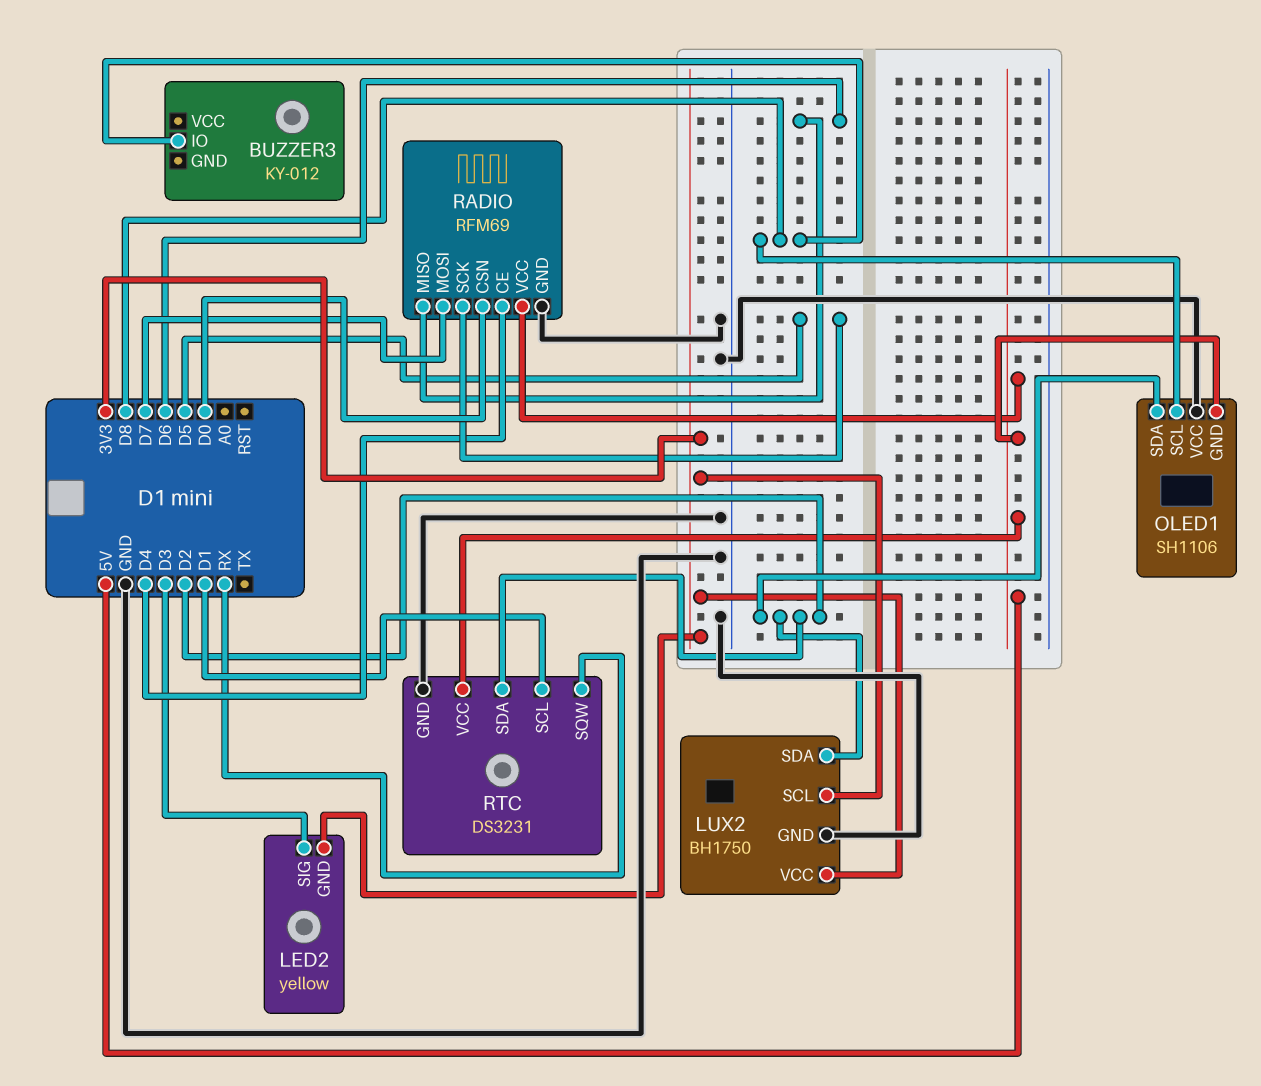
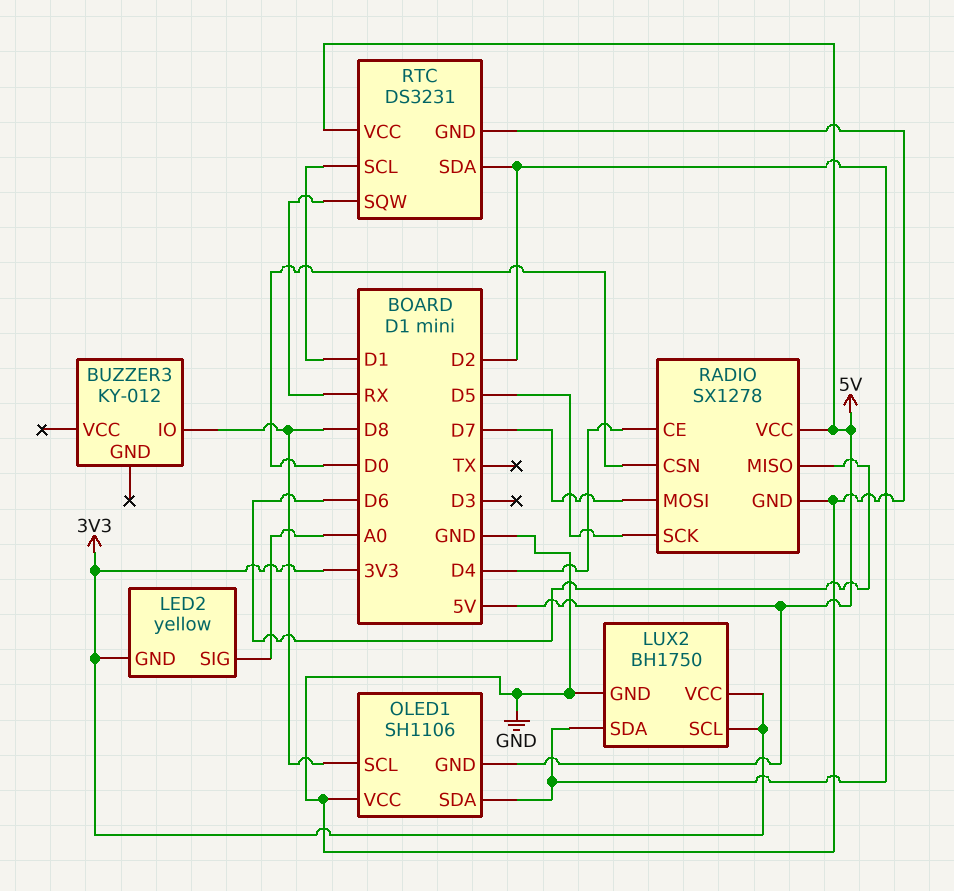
LED2 pin SIG: D3 -> A0
RADIO: RFM69 -> SX1278

